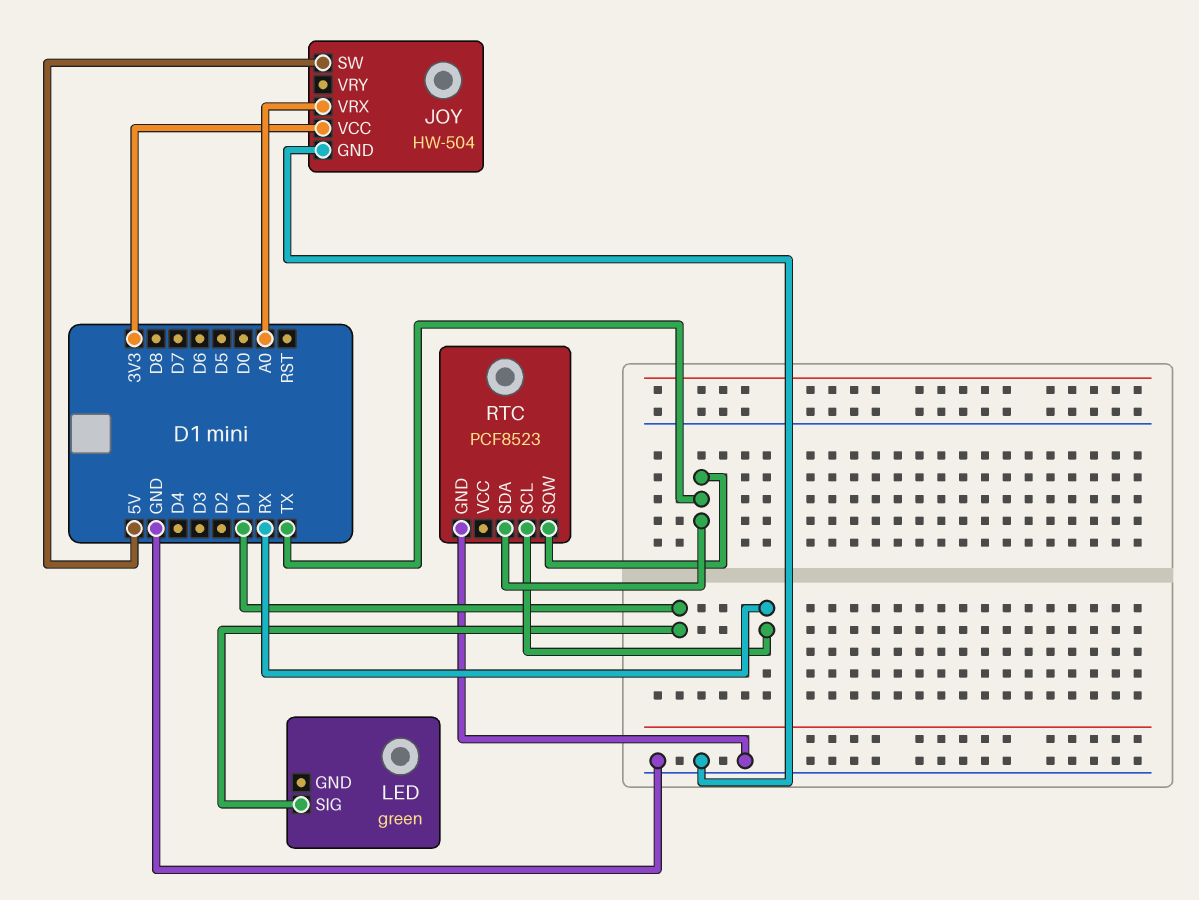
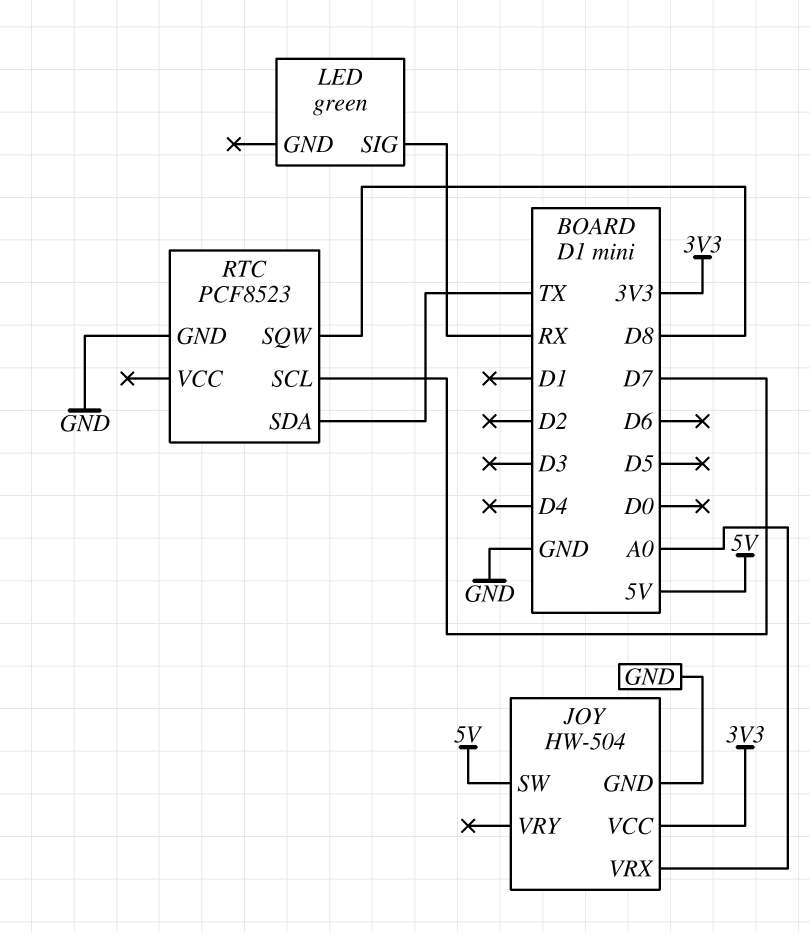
LED pin SIG: D1 -> RX
RTC pin SCL: RX -> D7
RTC pin SQW: TX -> D8

